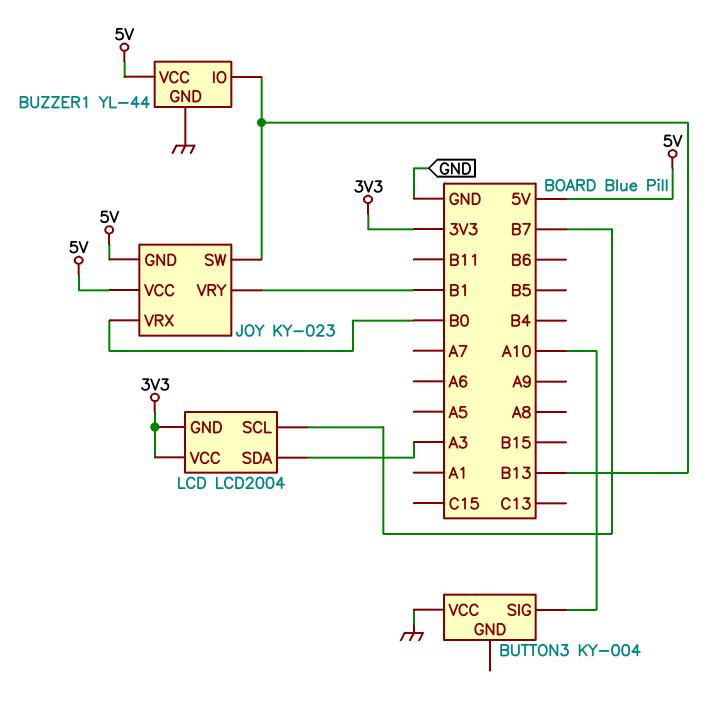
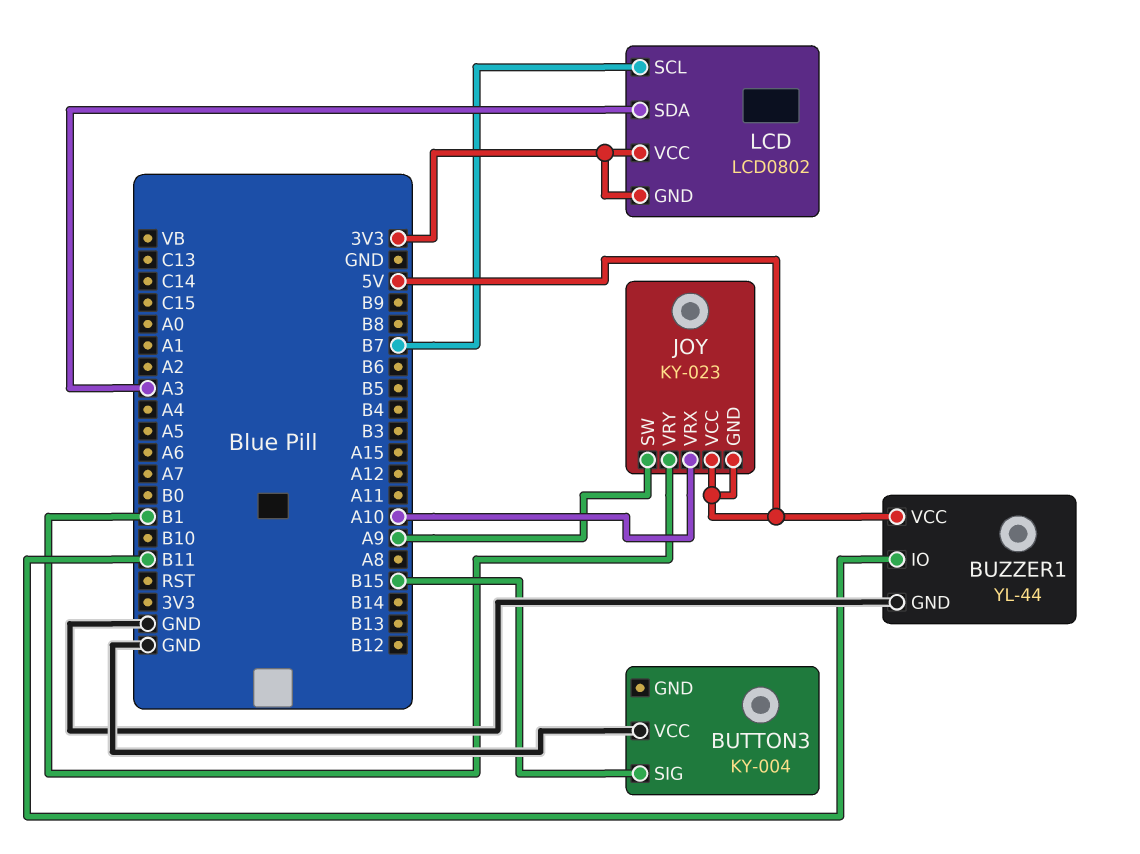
BUTTON3 pin SIG: A10 -> B15
BUZZER1 pin IO: B13 -> B11
JOY pin SW: B13 -> A9
JOY pin VRX: B0 -> A10
LCD: LCD2004 -> LCD0802

